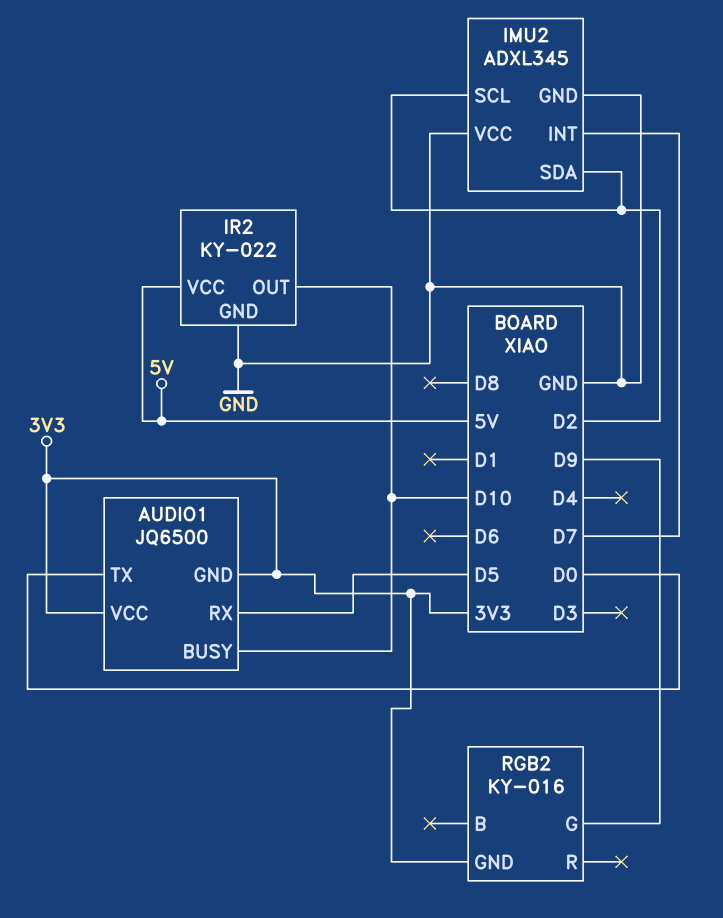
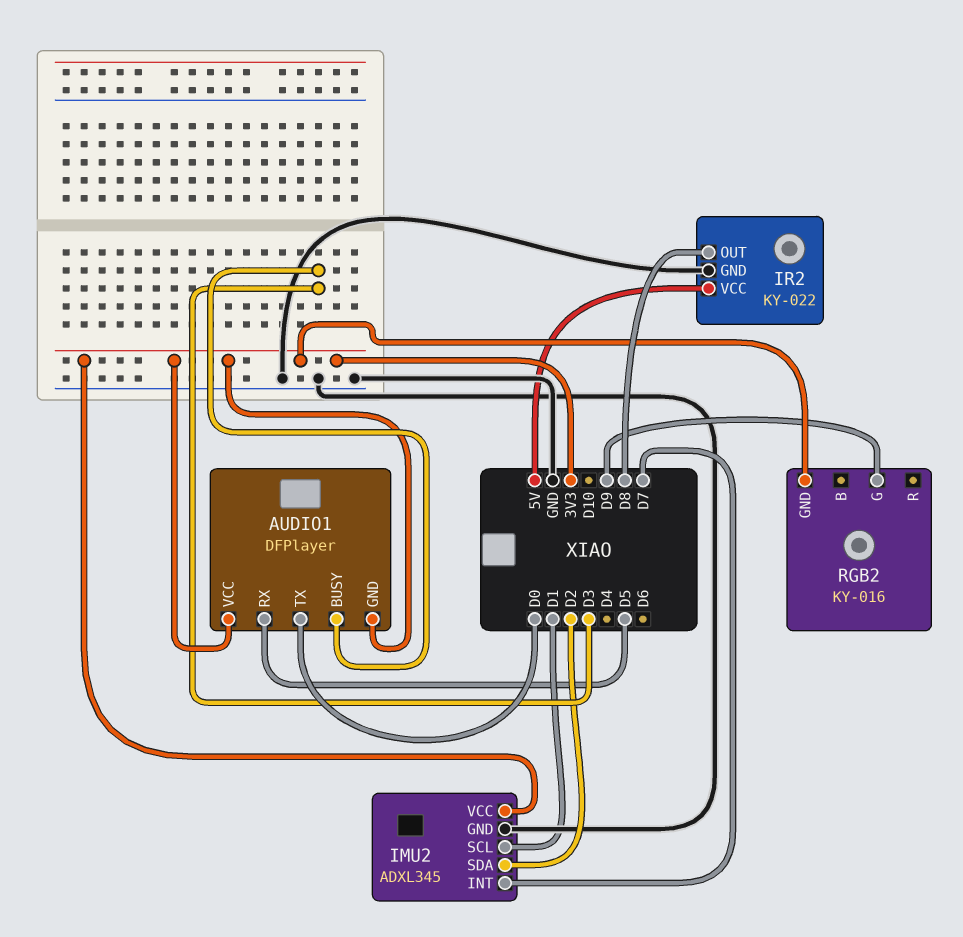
AUDIO1: JQ6500 -> DFPlayer
AUDIO1 pin BUSY: D10 -> D3
IMU2 pin SCL: D2 -> D1
IMU2 pin VCC: GND -> 3V3
IR2 pin OUT: D10 -> D8

